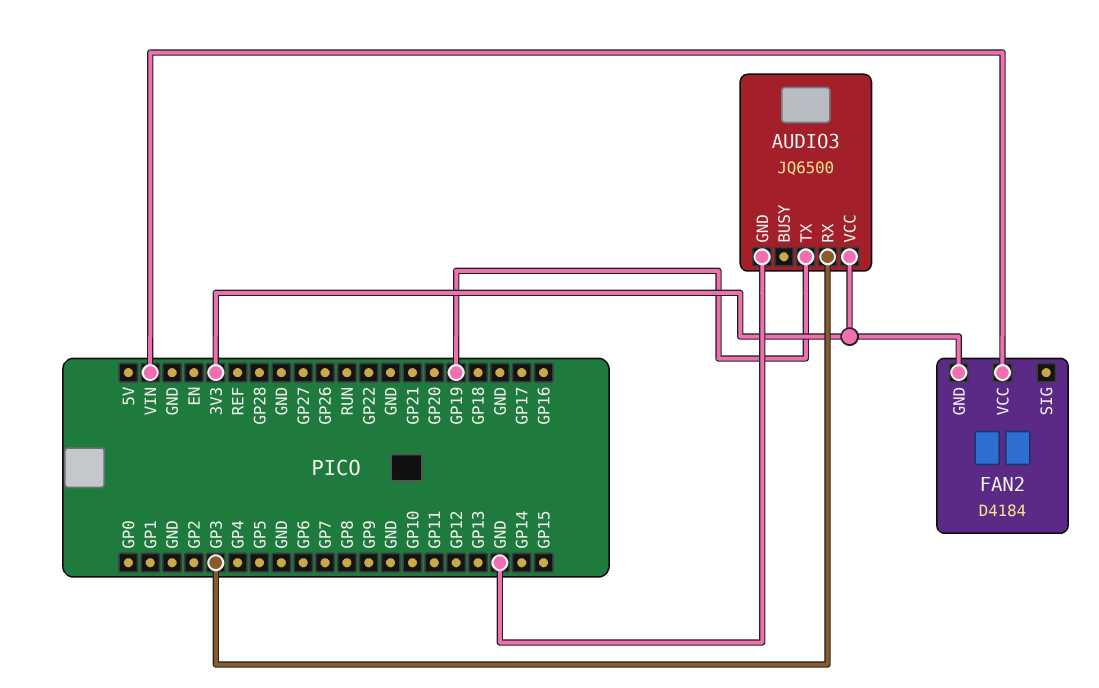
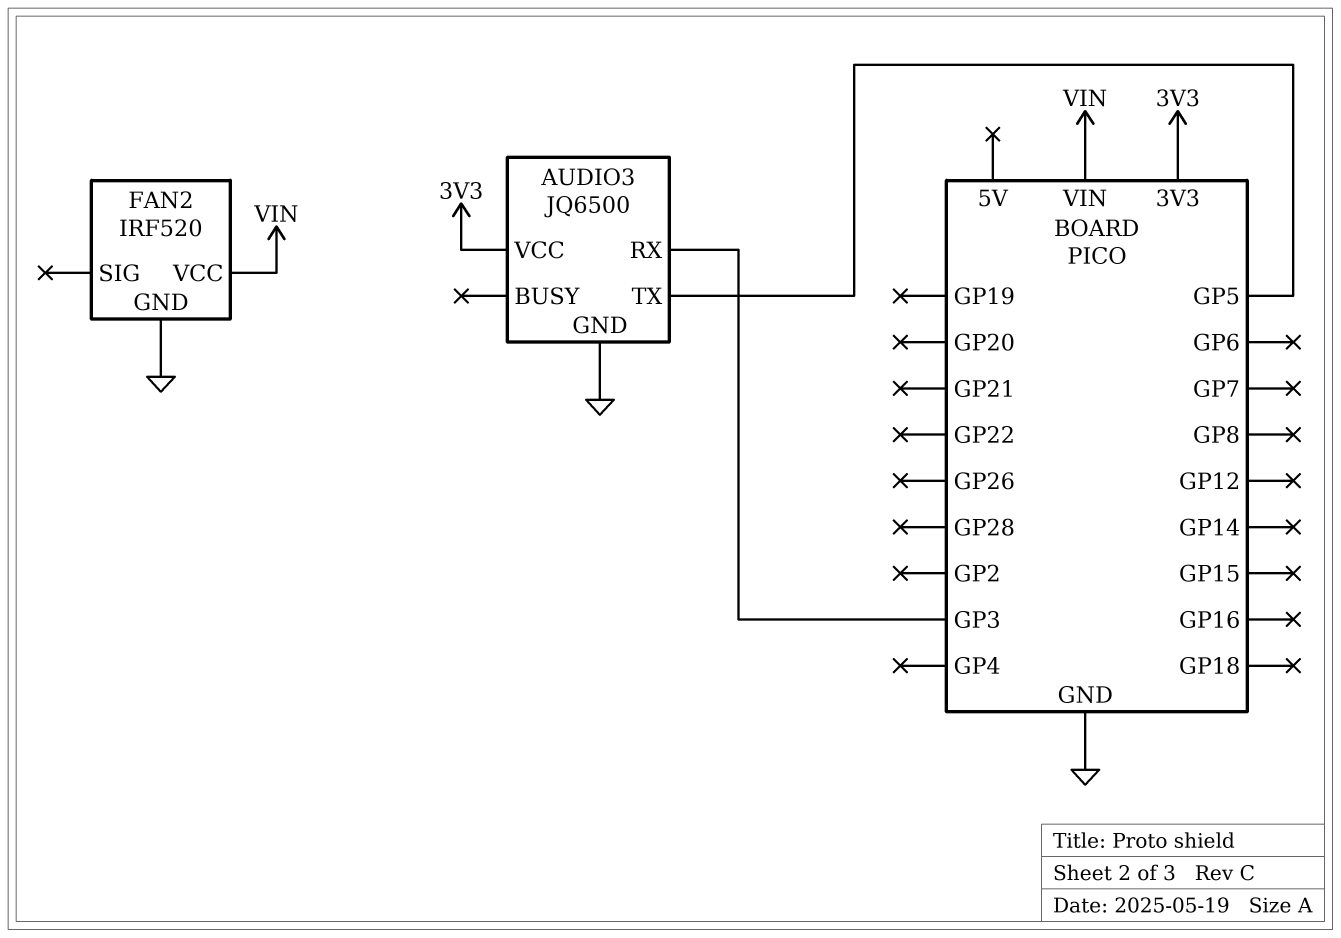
AUDIO3 pin TX: GP19 -> GP5
FAN2: D4184 -> IRF520
FAN2 pin GND: 3V3 -> GND

